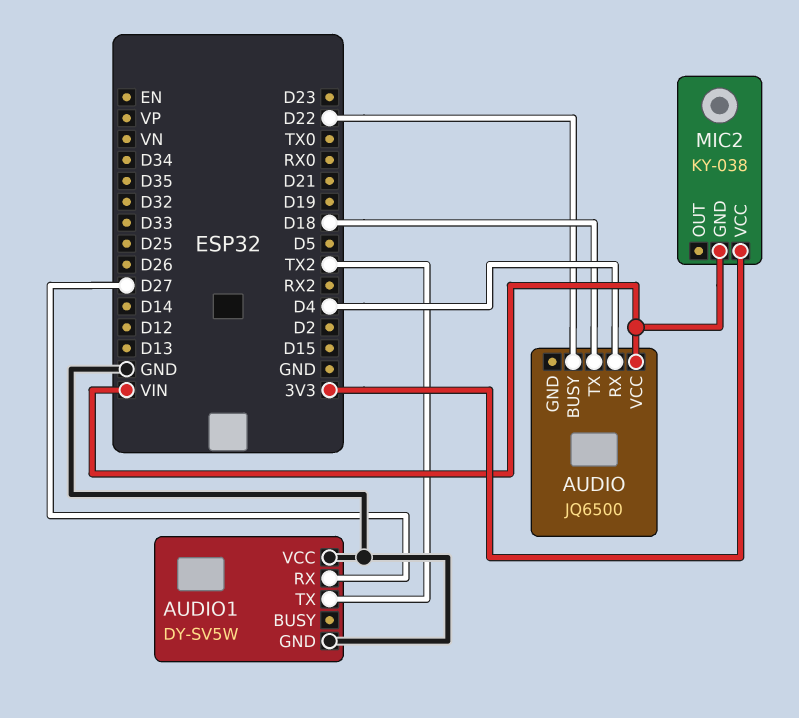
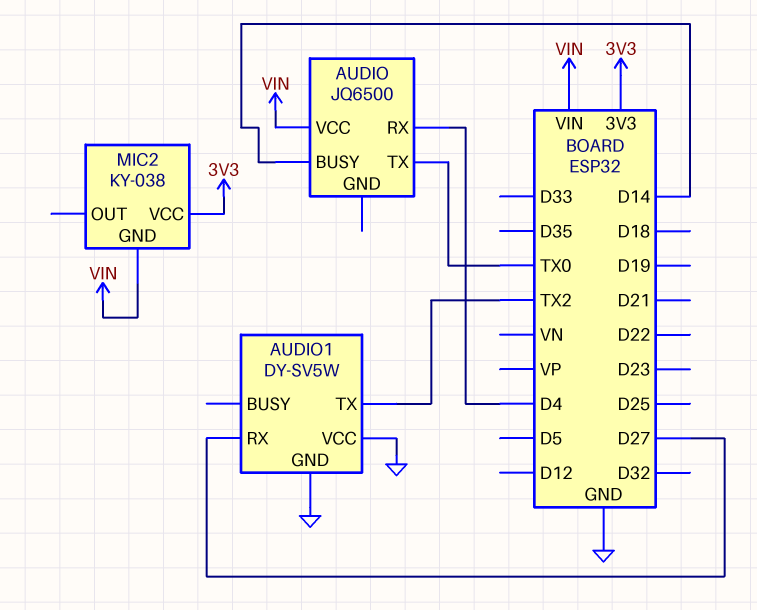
AUDIO pin BUSY: D22 -> D14
AUDIO pin TX: D18 -> TX0

